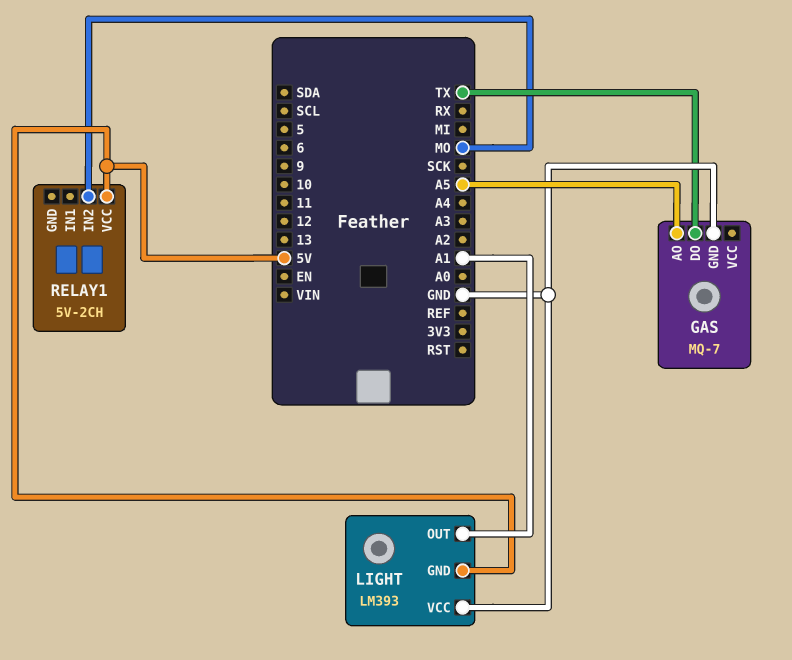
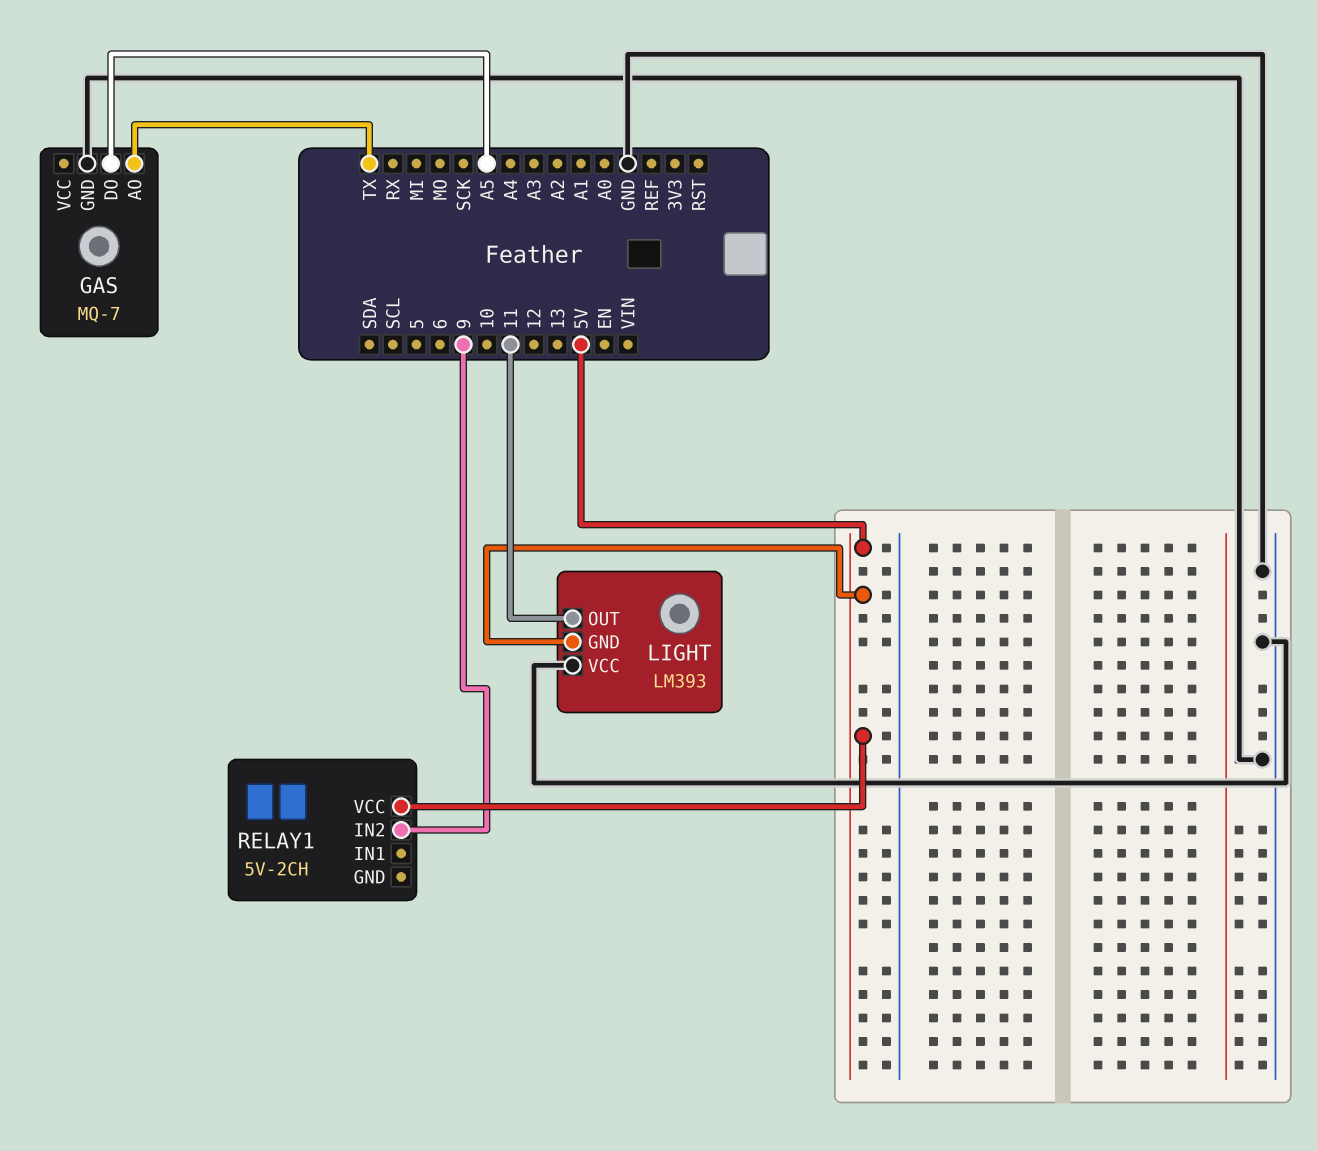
GAS pin AO: A5 -> TX
GAS pin DO: TX -> A5
LIGHT pin OUT: A1 -> 11
RELAY1 pin IN2: MO -> 9

